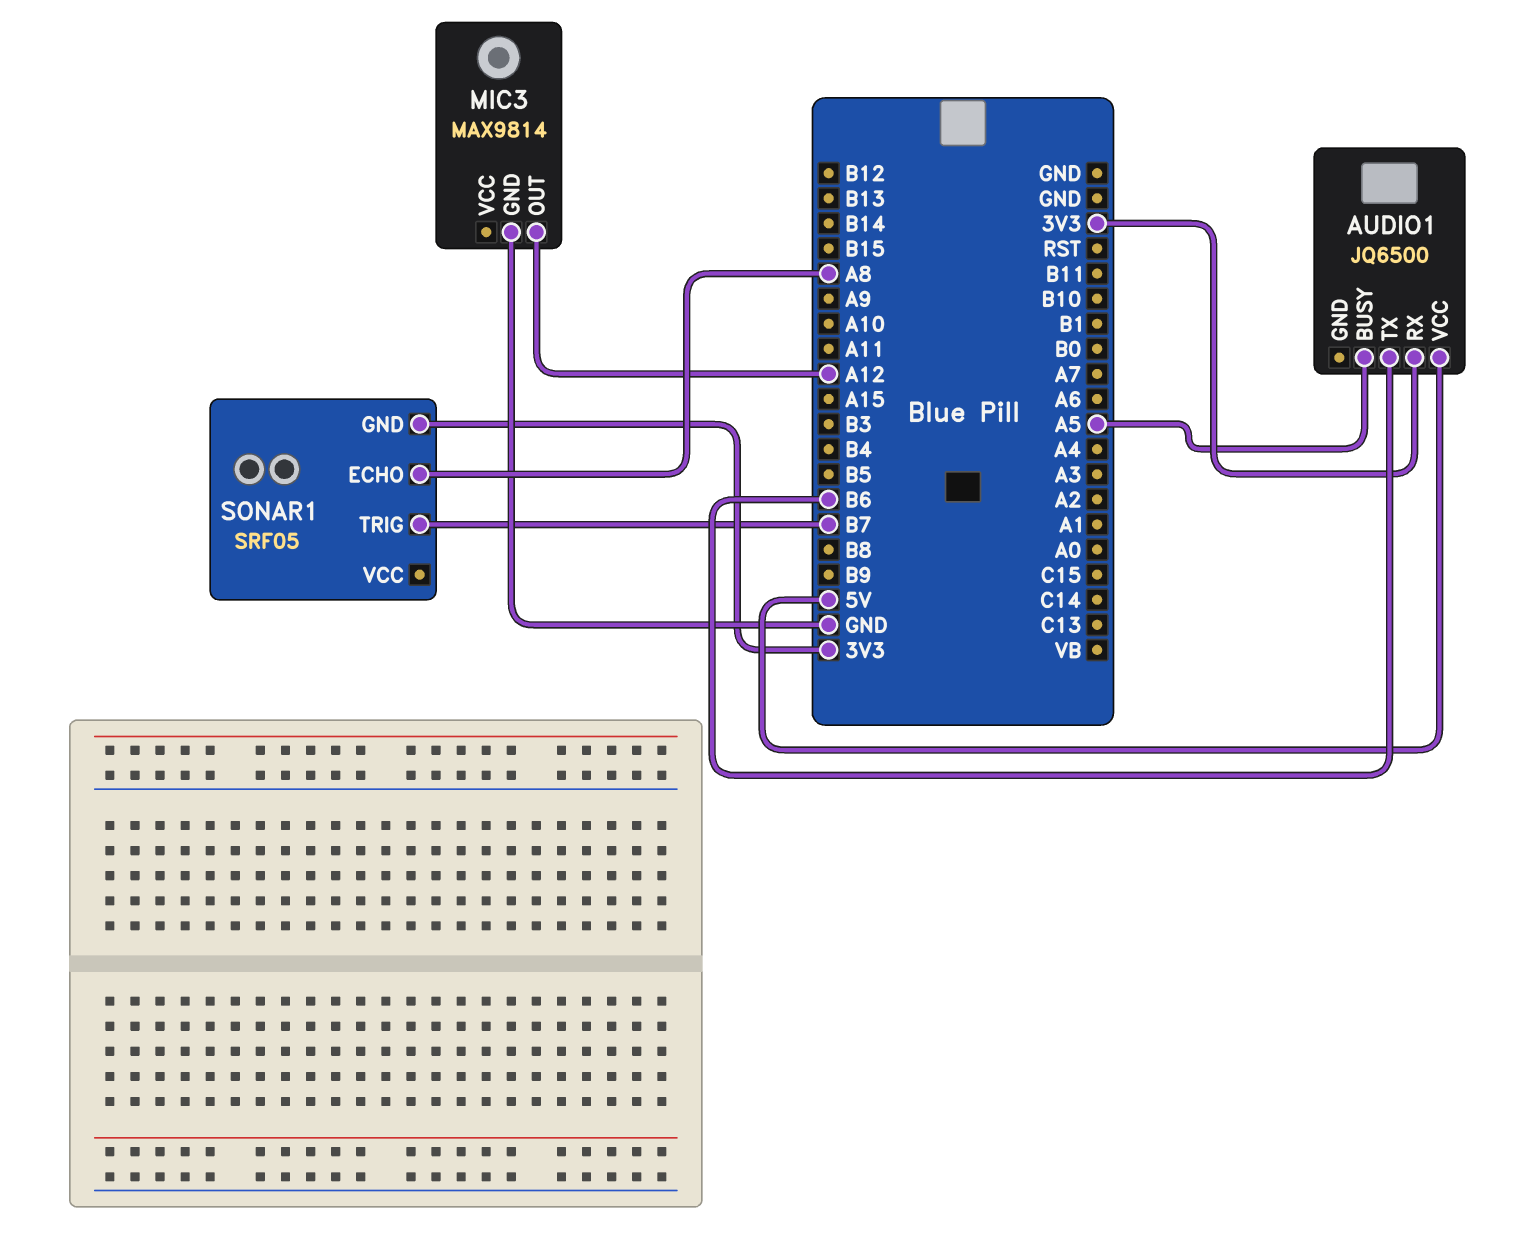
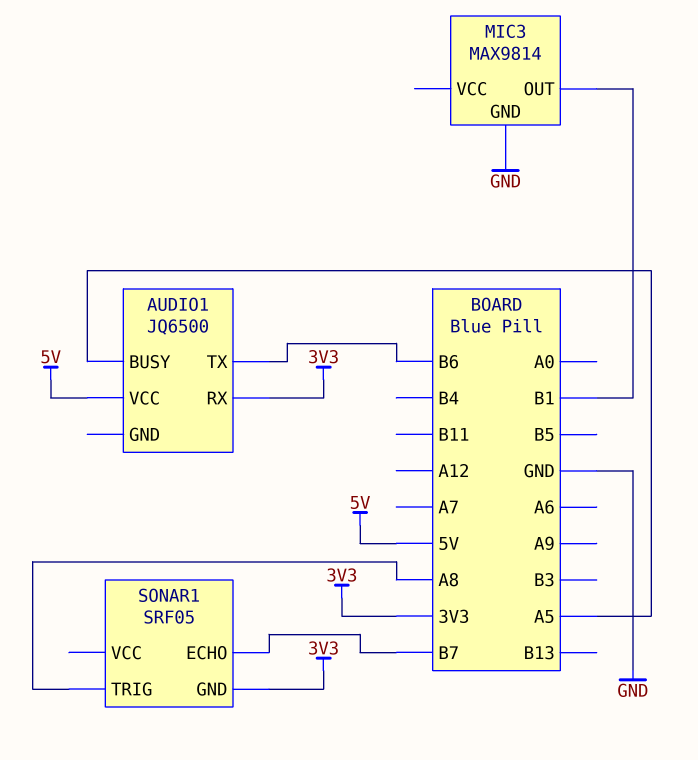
MIC3 pin OUT: A12 -> B1
SONAR1 pin ECHO: A8 -> B7
SONAR1 pin TRIG: B7 -> A8

